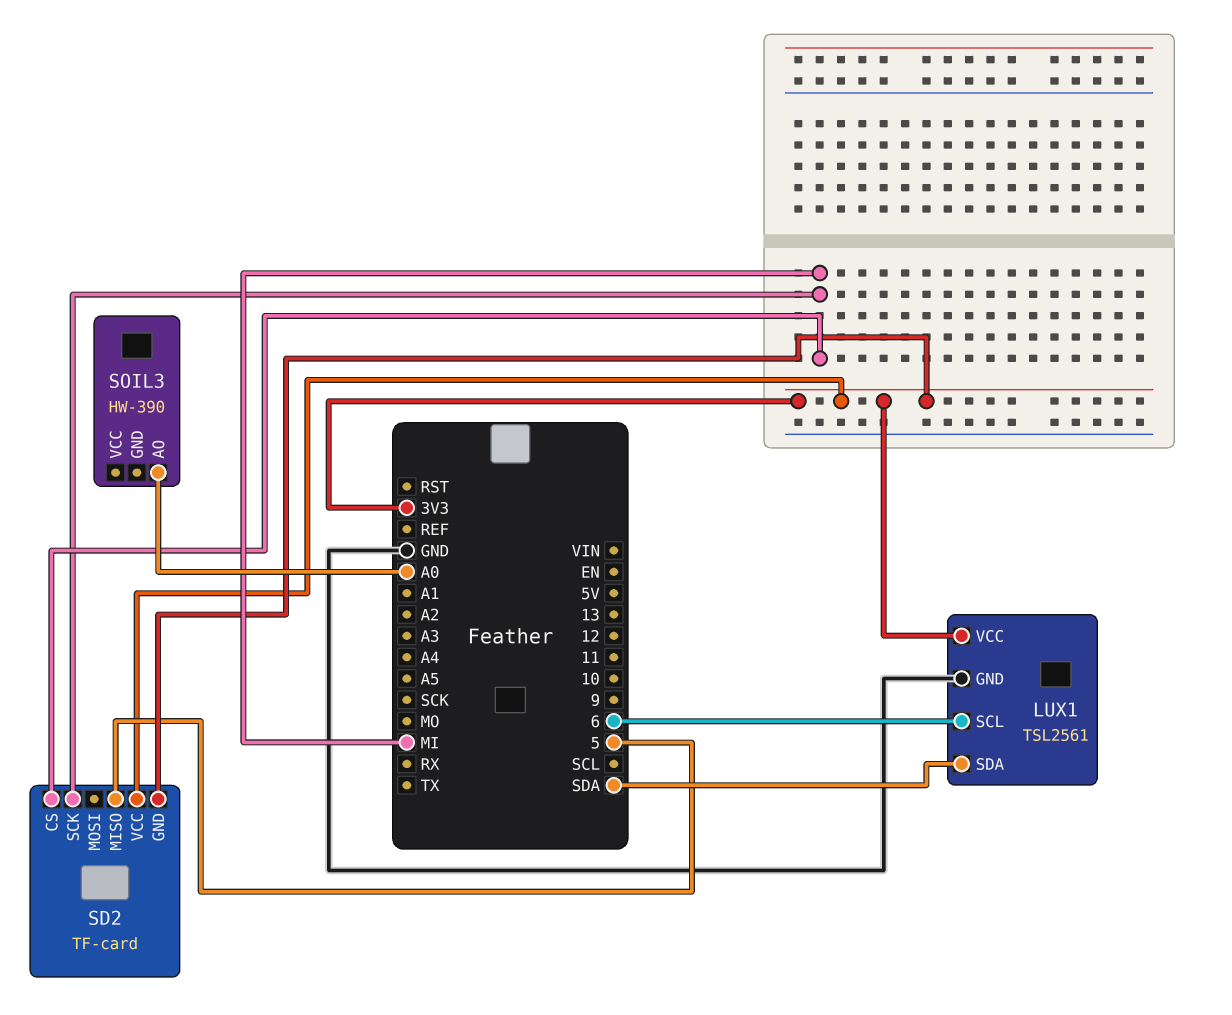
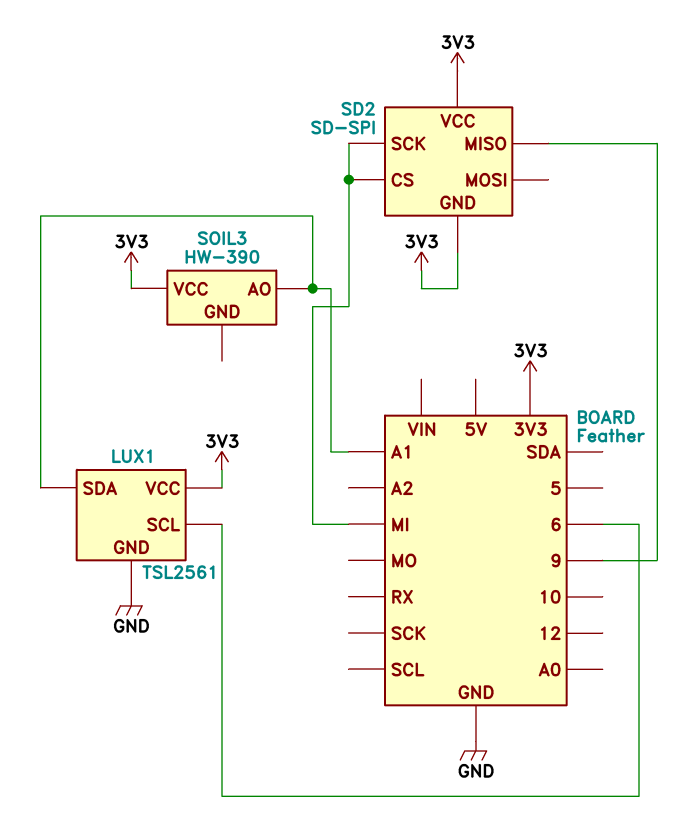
LUX1 pin SDA: SDA -> A1
SD2: TF-card -> SD-SPI
SD2 pin MISO: 5 -> 9
SOIL3 pin AO: A0 -> A1
SOIL3 pin VCC: none -> 3V3

